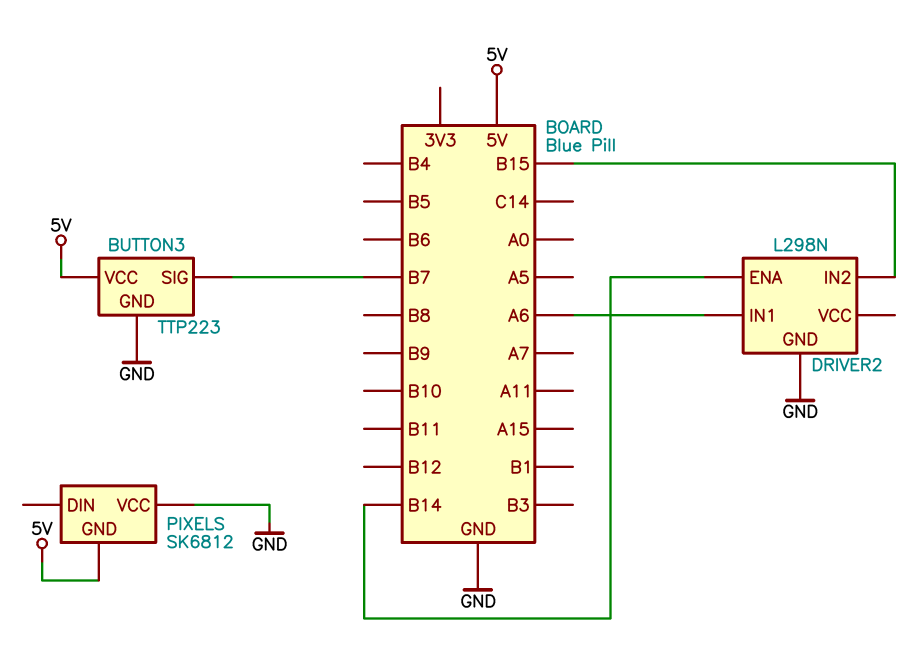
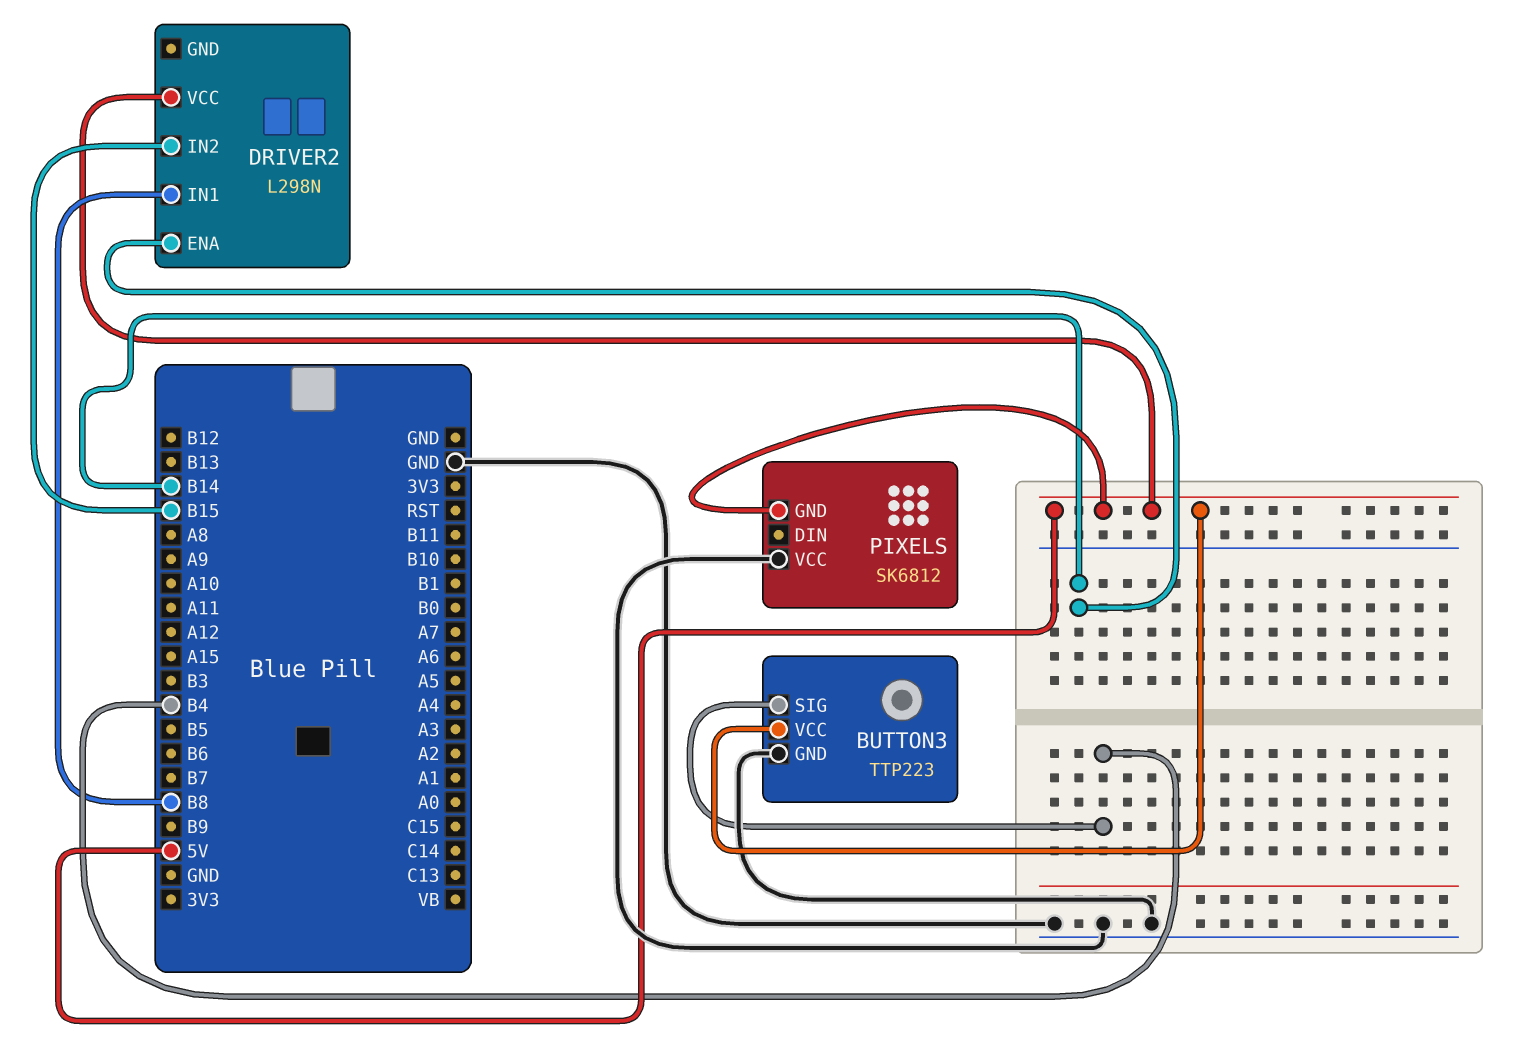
BUTTON3 pin SIG: B7 -> B4
DRIVER2 pin GND: GND -> none
DRIVER2 pin IN1: A6 -> B8
DRIVER2 pin VCC: none -> 5V

